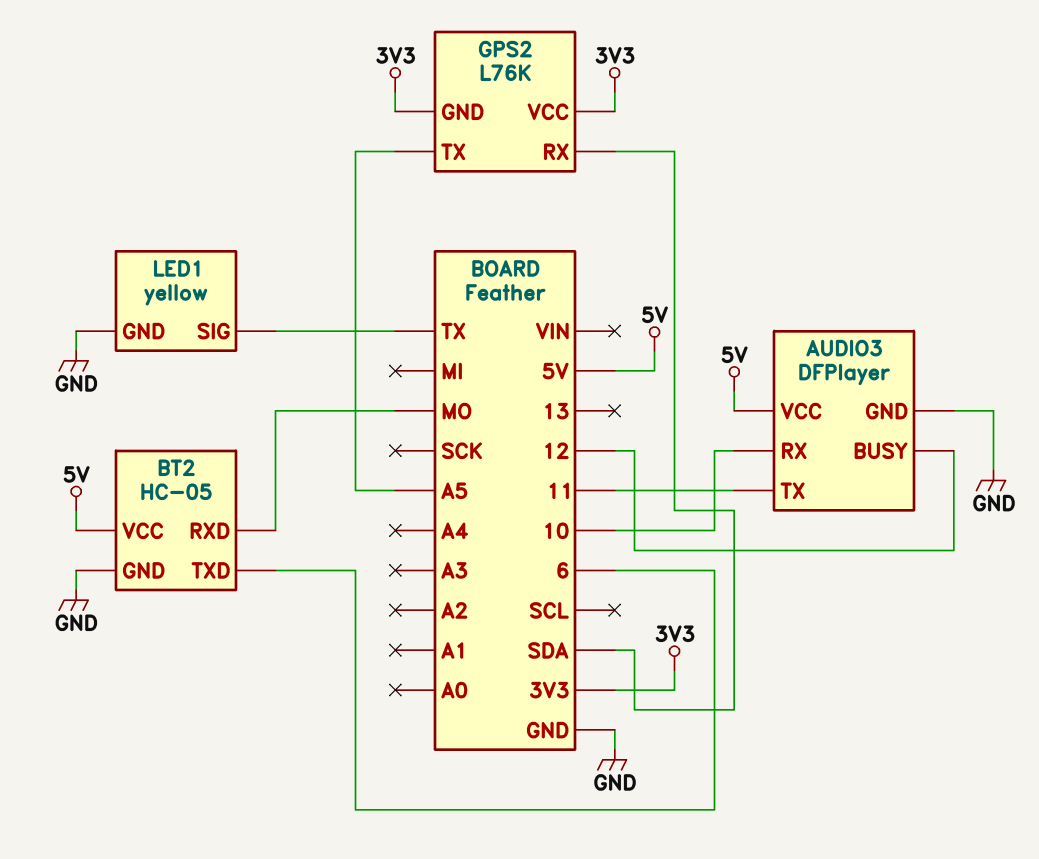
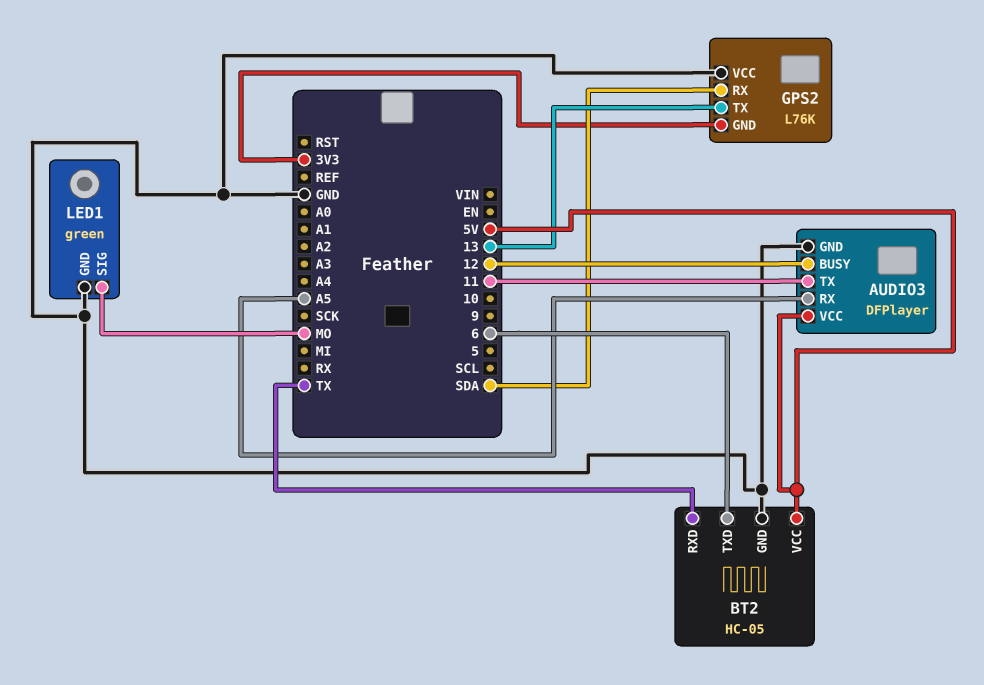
AUDIO3 pin RX: 10 -> A5
BT2 pin RXD: MO -> TX
GPS2 pin TX: A5 -> 13
GPS2 pin VCC: 3V3 -> GND
LED1: yellow -> green
LED1 pin SIG: TX -> MO

